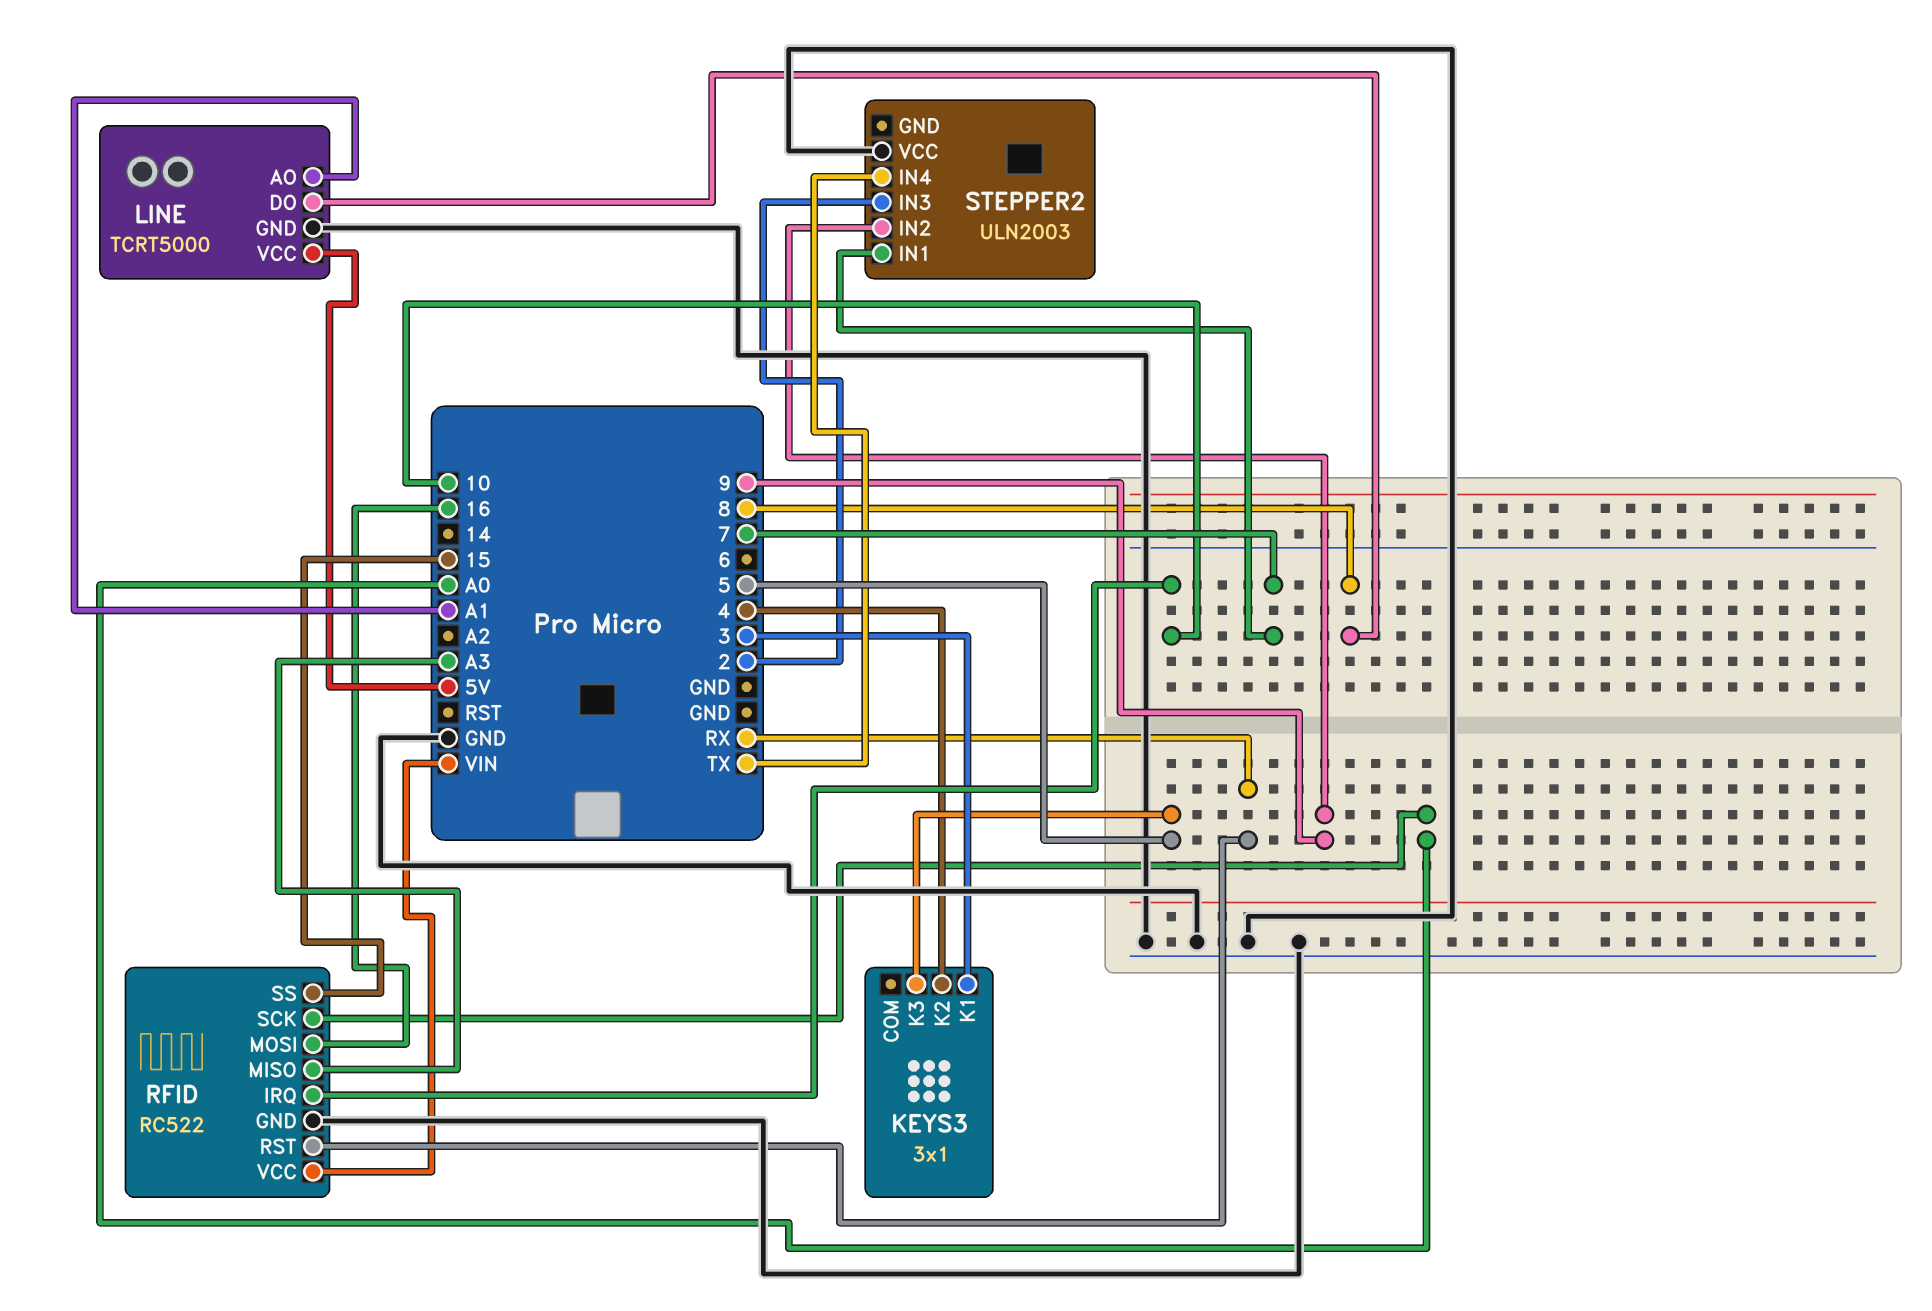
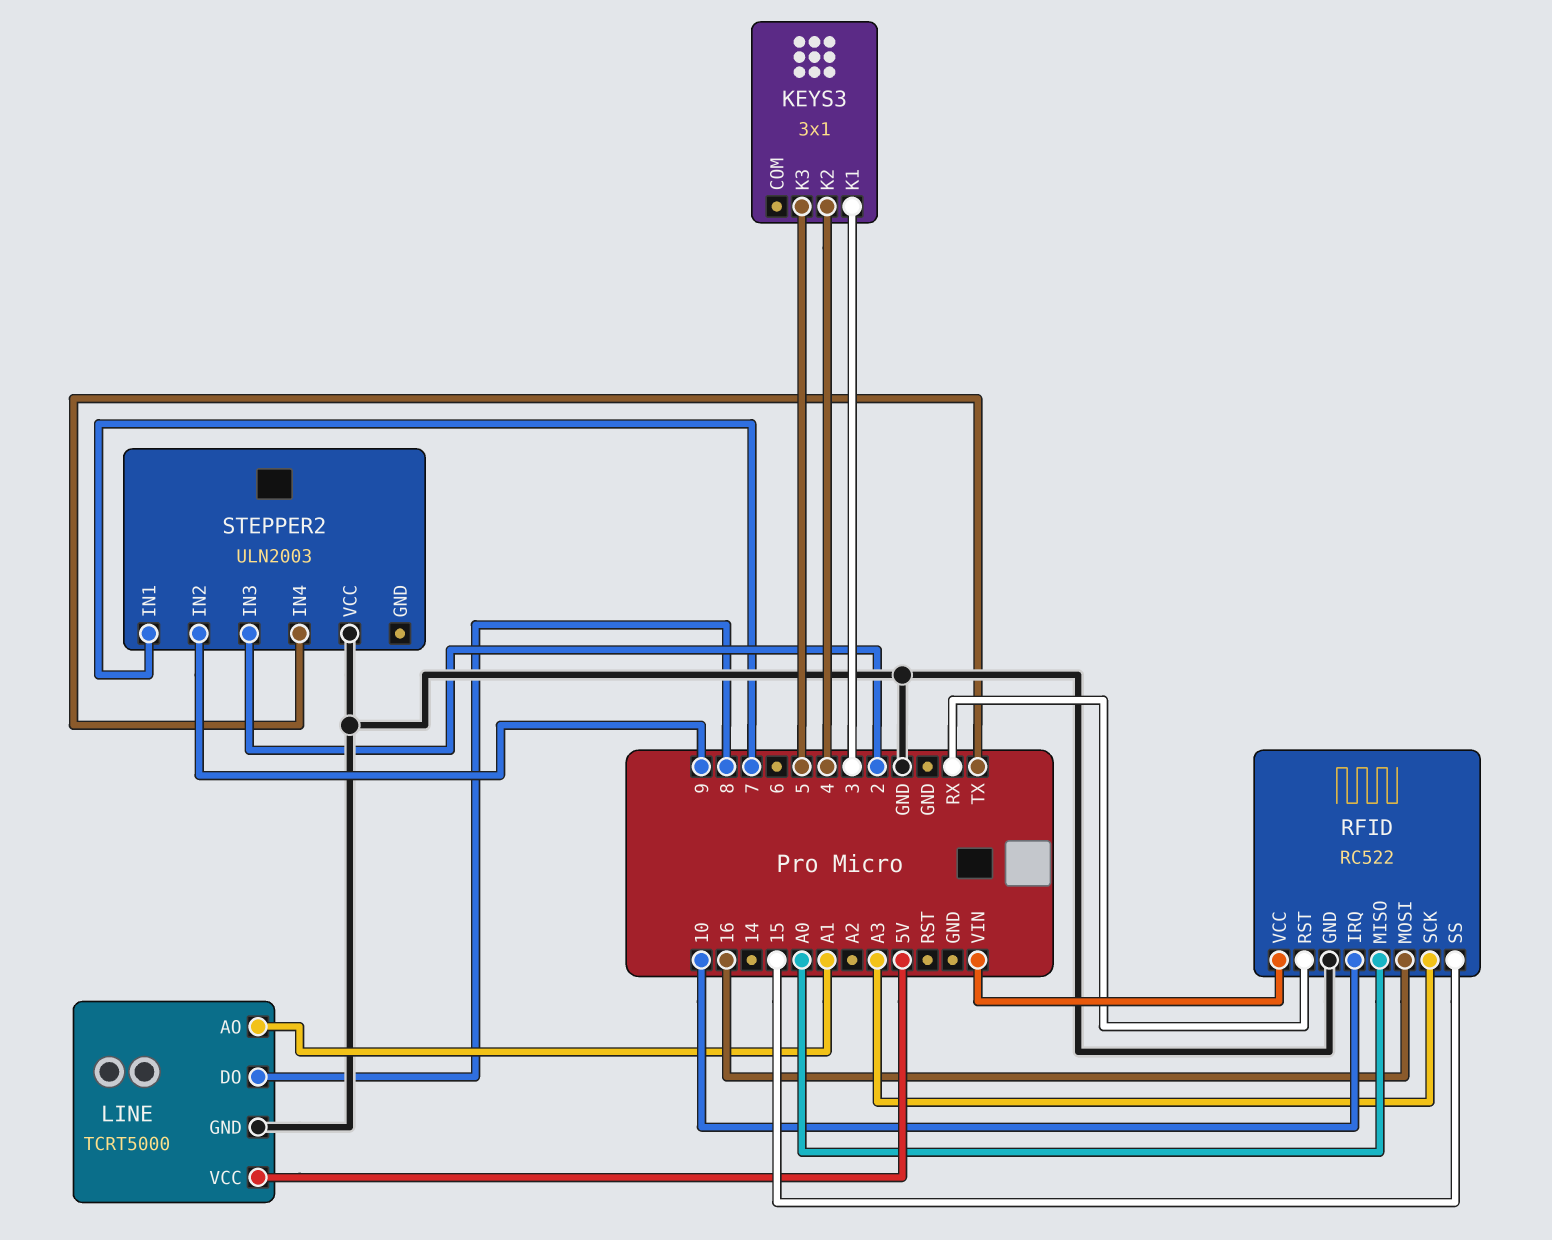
RFID pin MISO: A3 -> A0
RFID pin SCK: A0 -> A3

